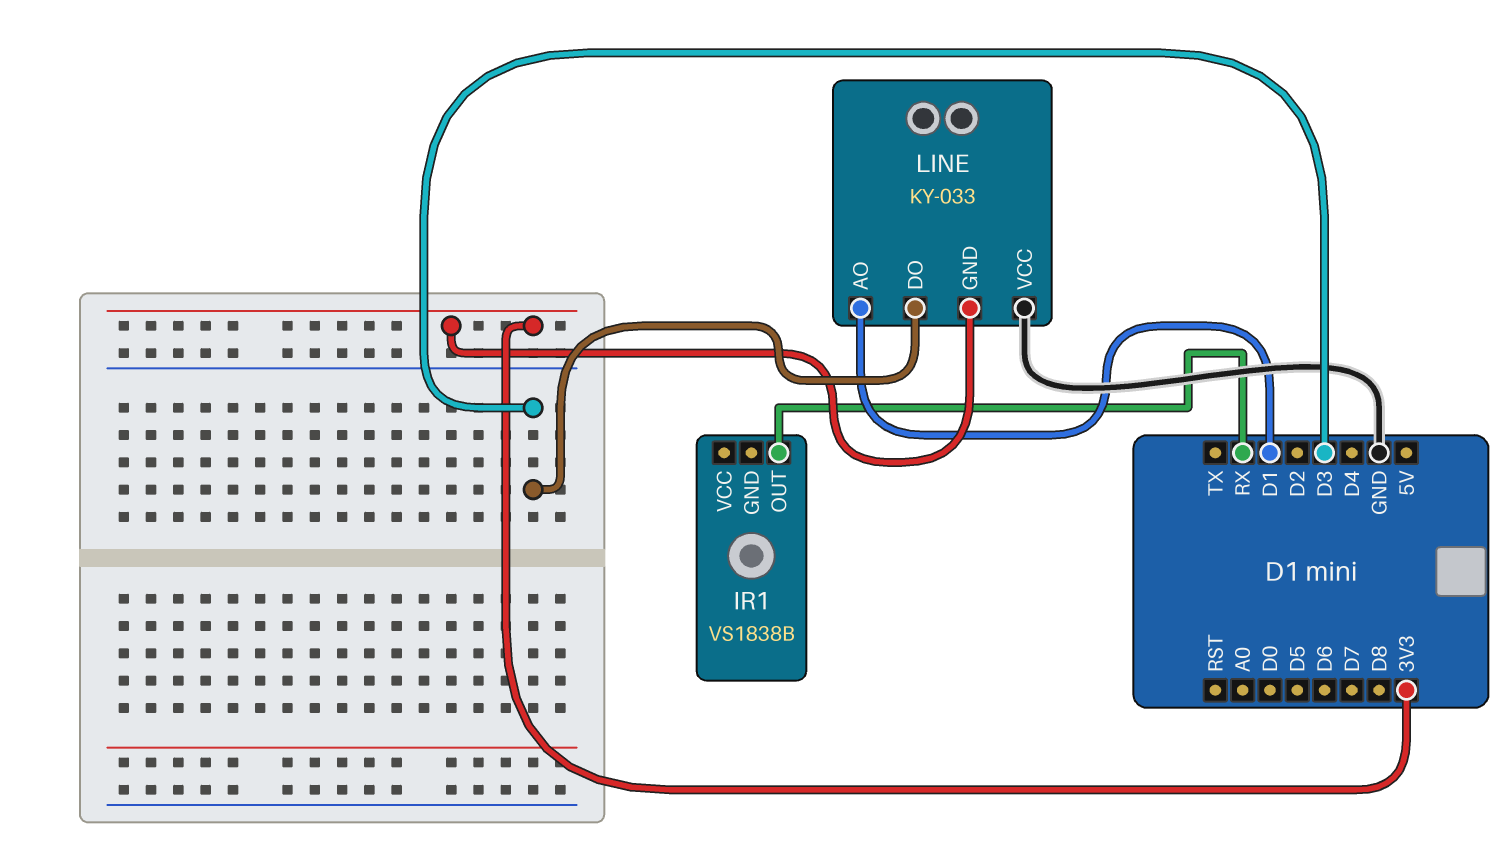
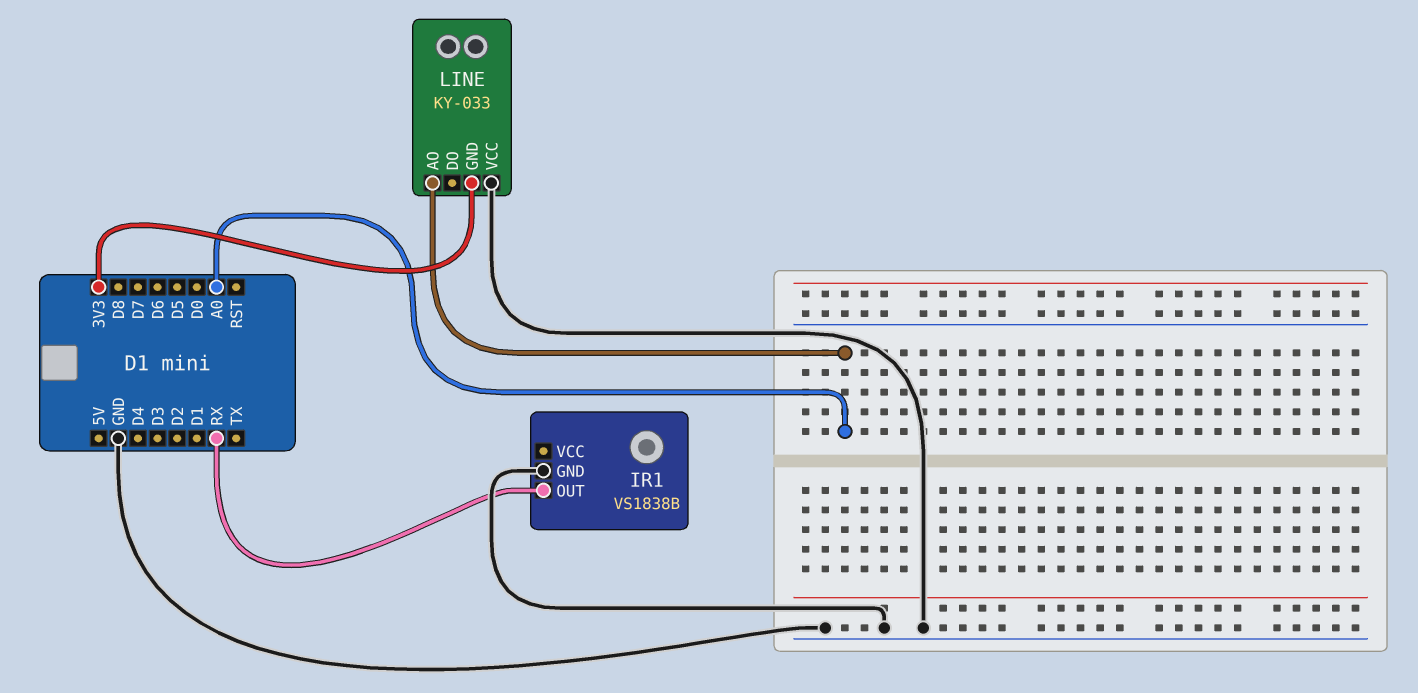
IR1 pin GND: none -> GND
LINE pin AO: D1 -> A0
LINE pin DO: D3 -> none

